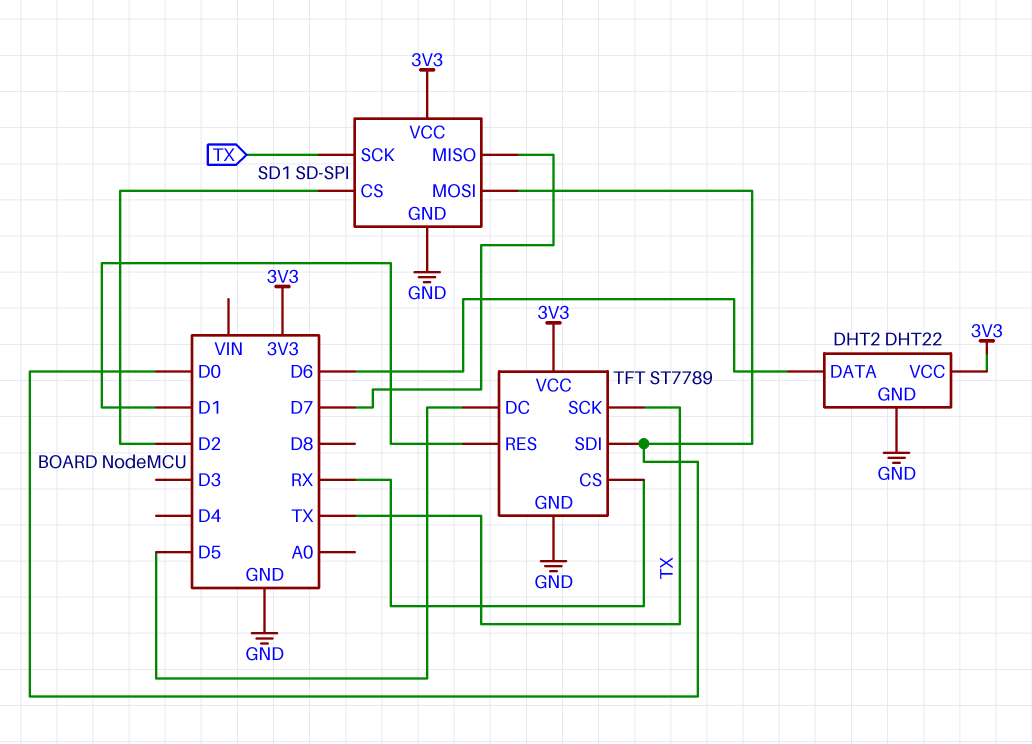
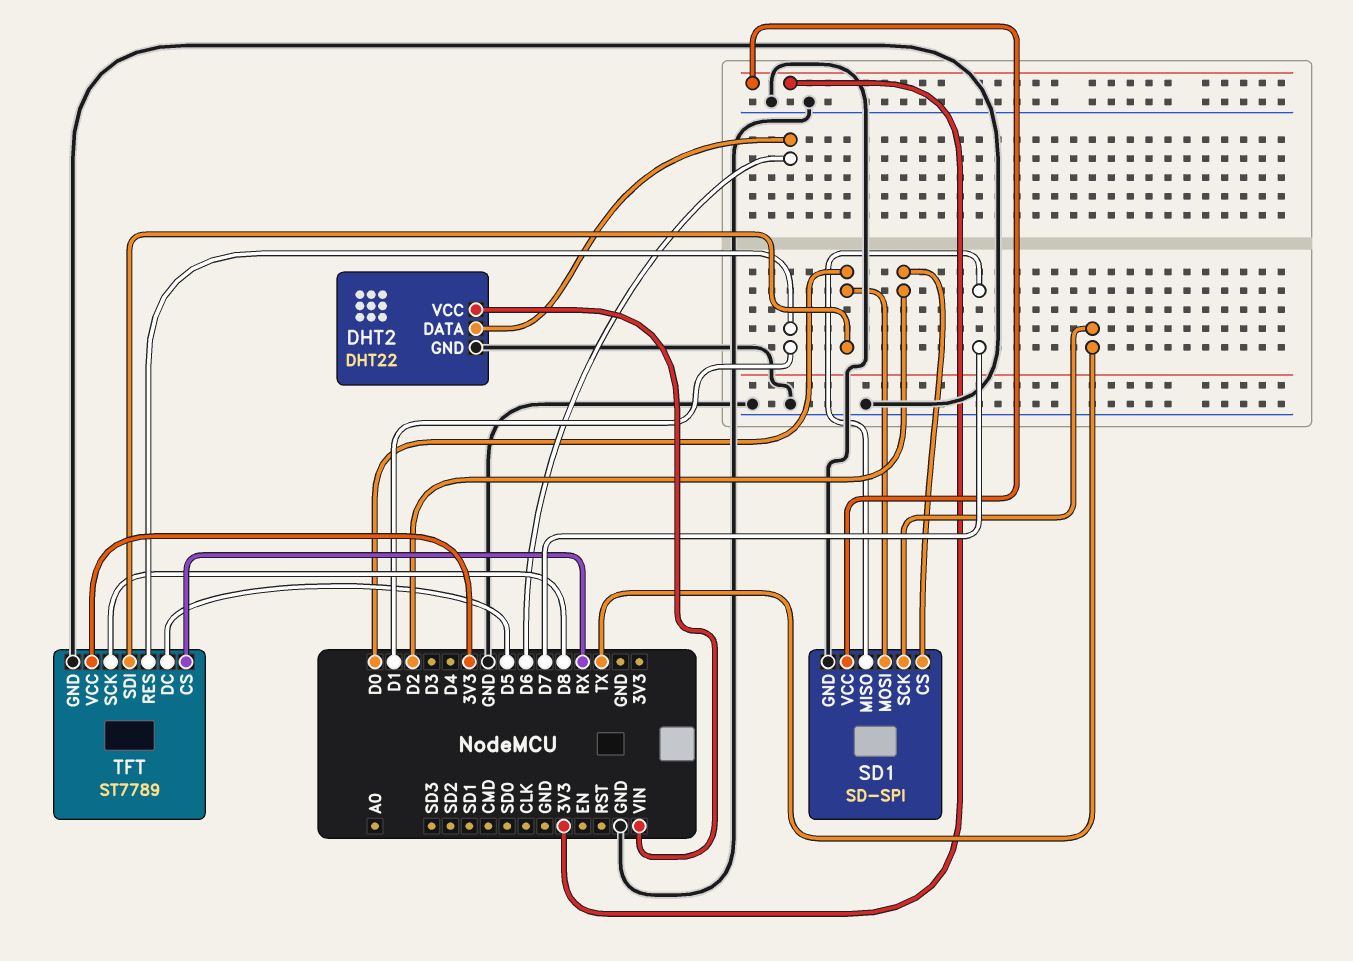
DHT2 pin VCC: 3V3 -> VIN
TFT pin SCK: TX -> D8

